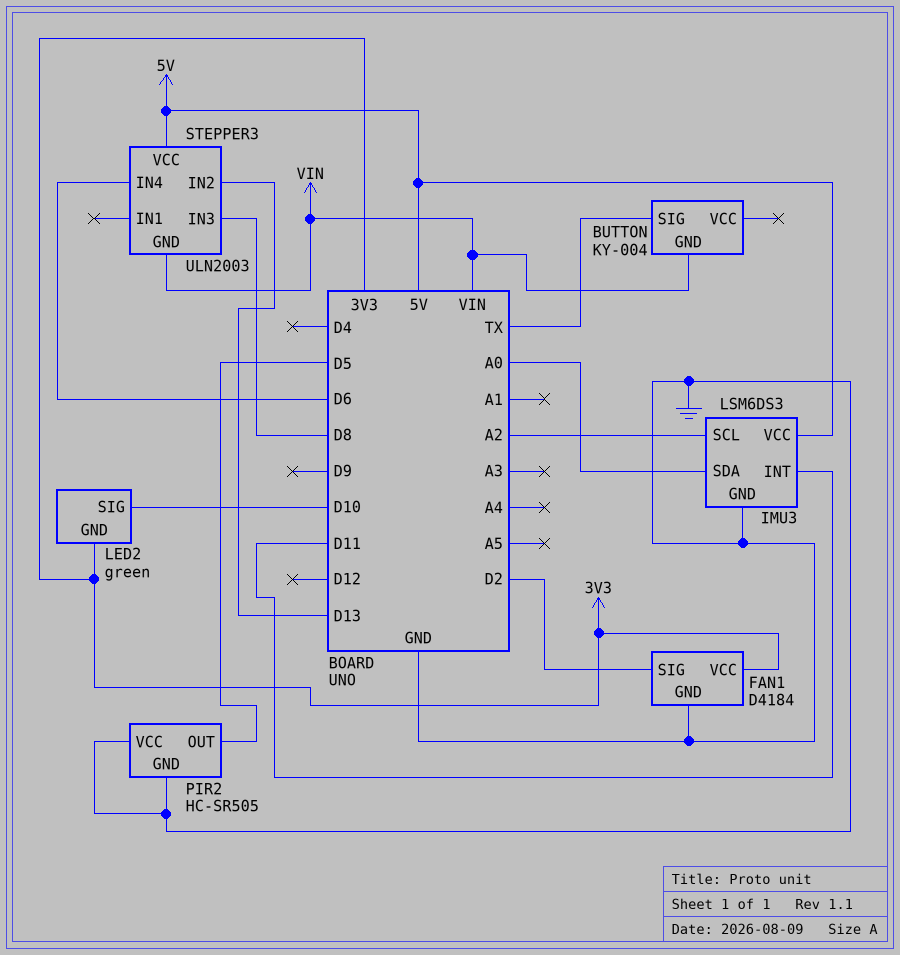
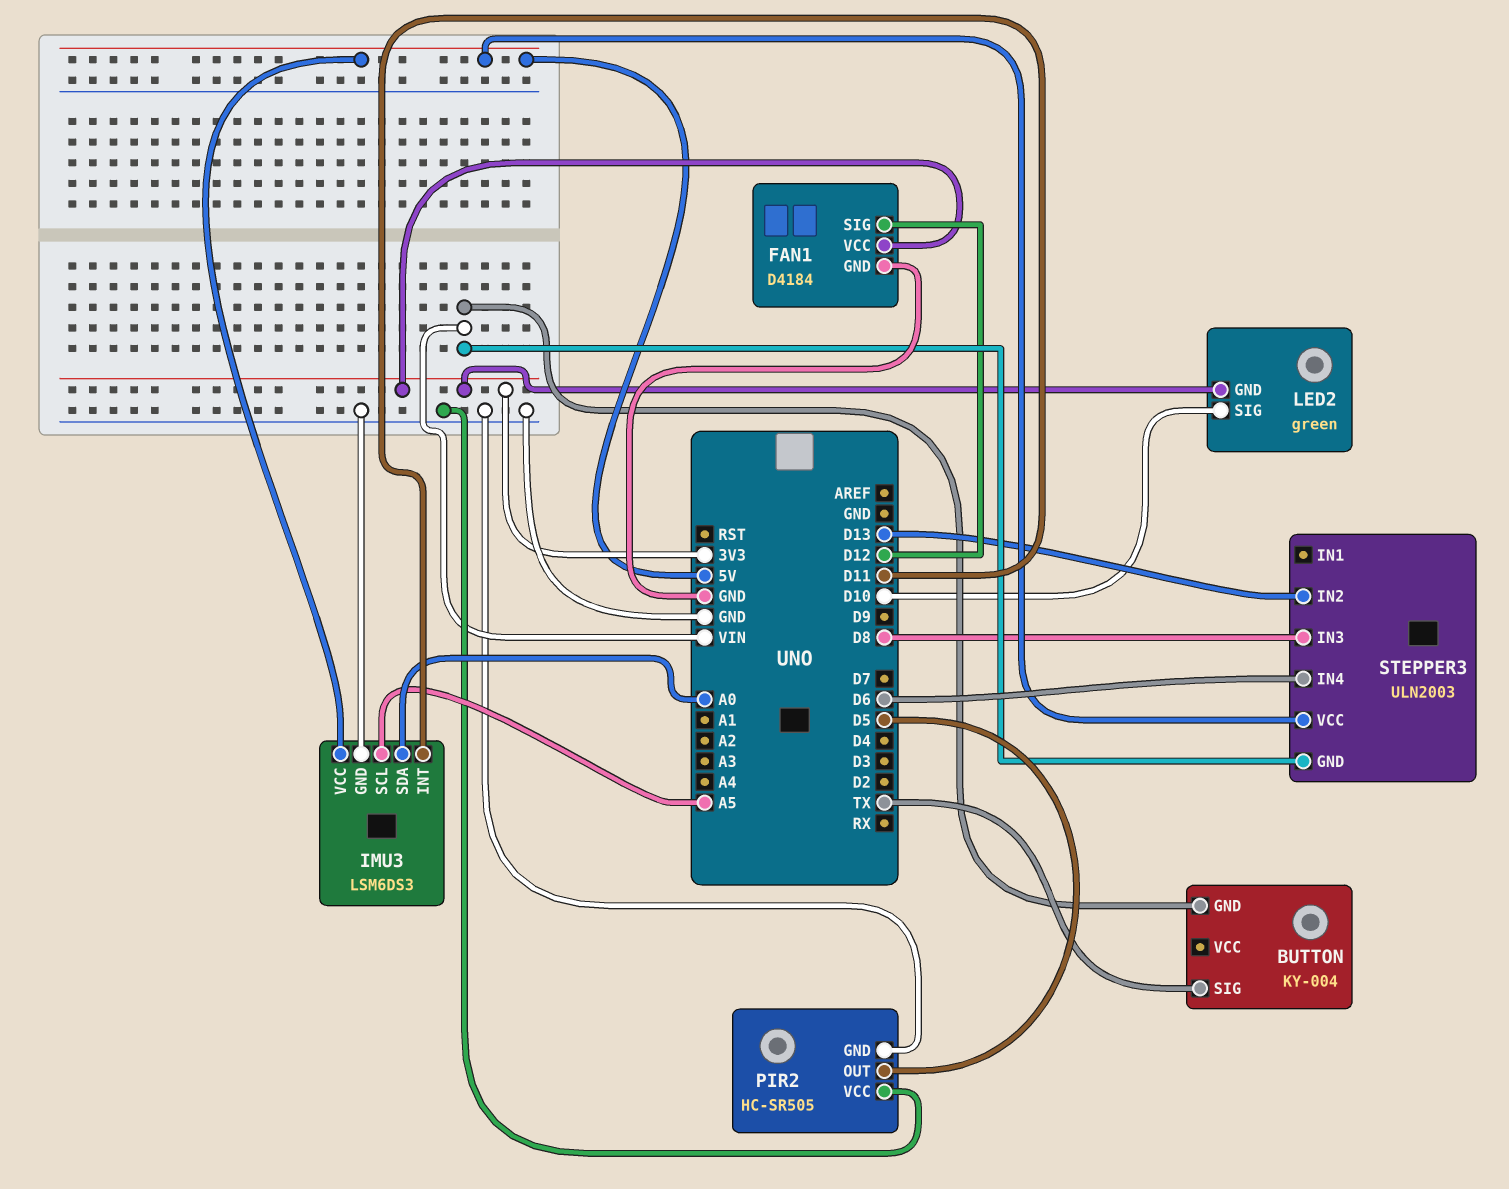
FAN1 pin SIG: D2 -> D12
IMU3 pin SCL: A2 -> A5

